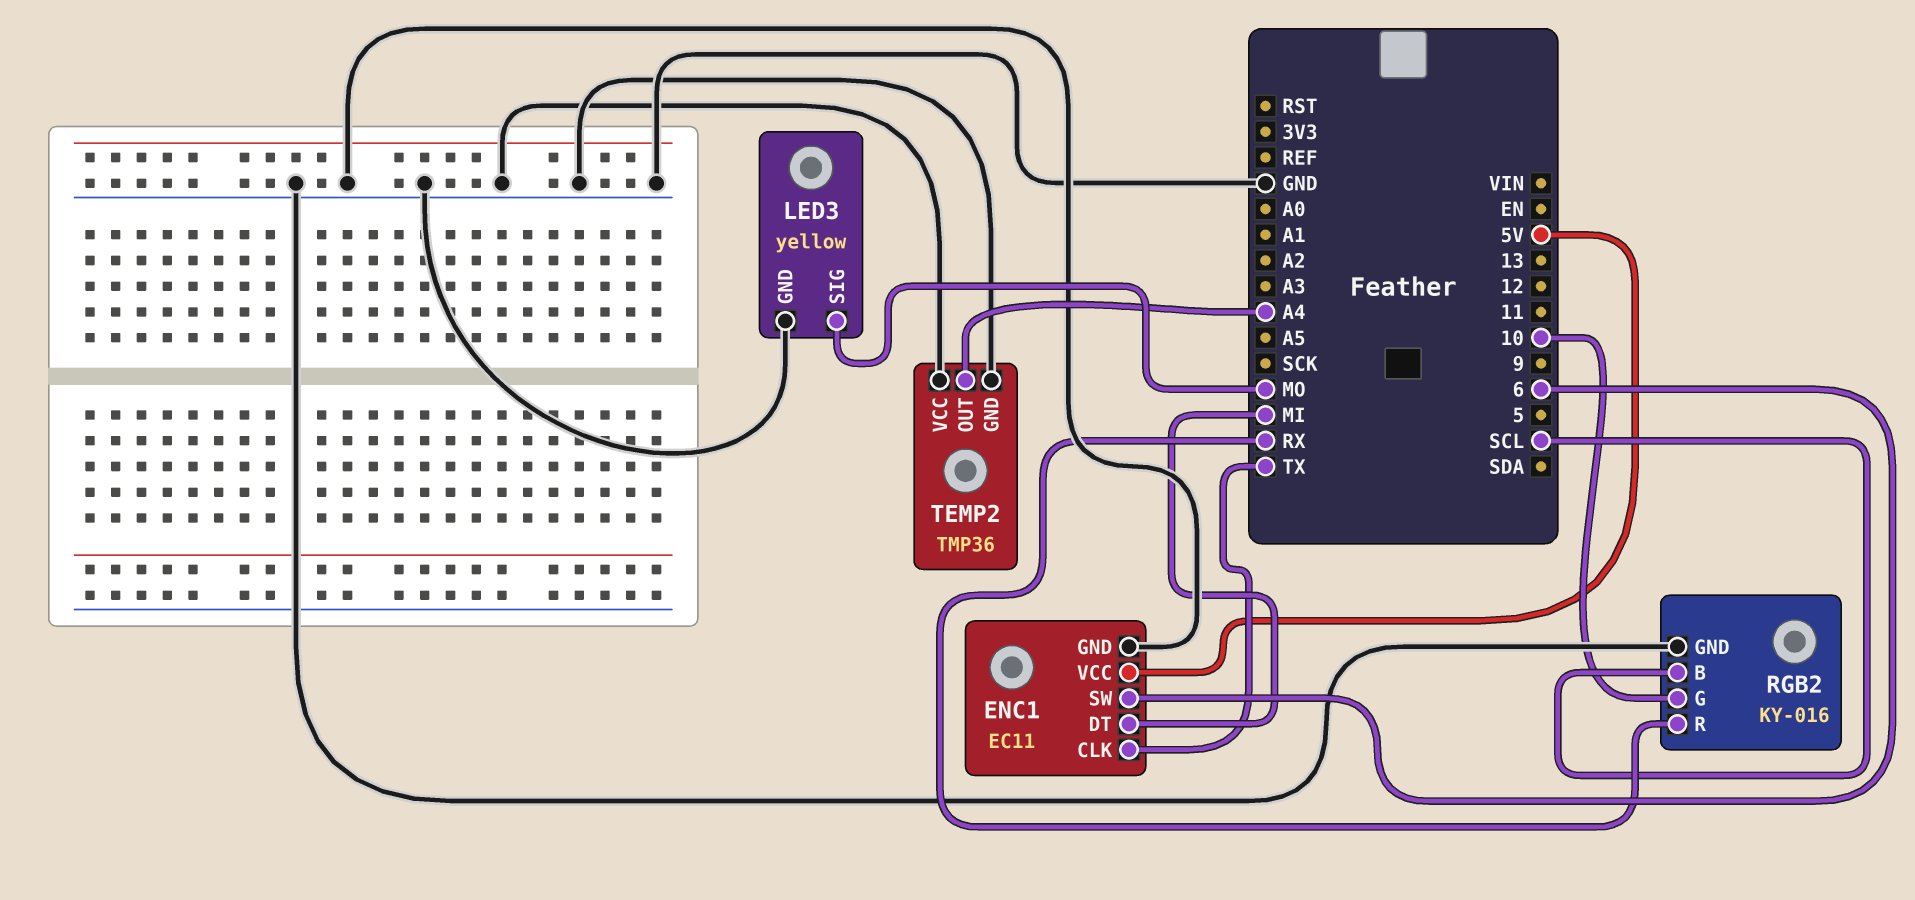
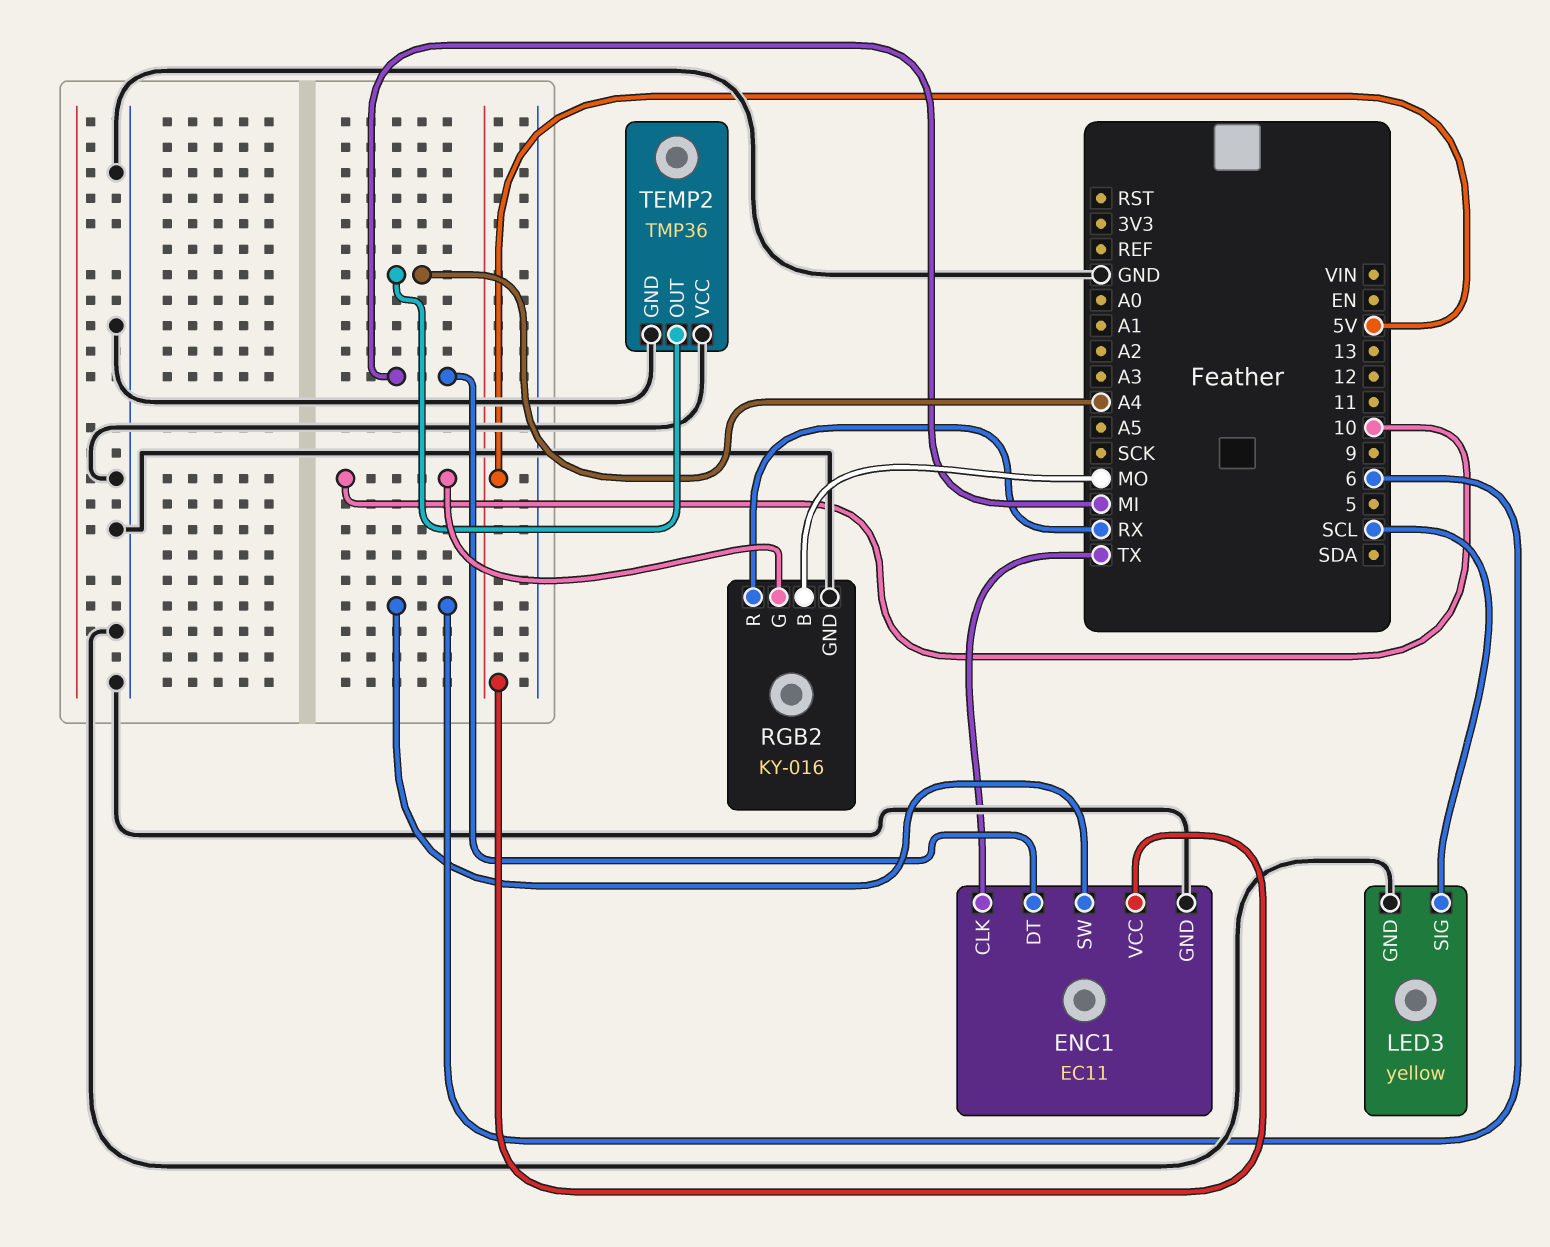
LED3 pin SIG: MO -> SCL
RGB2 pin B: SCL -> MO

